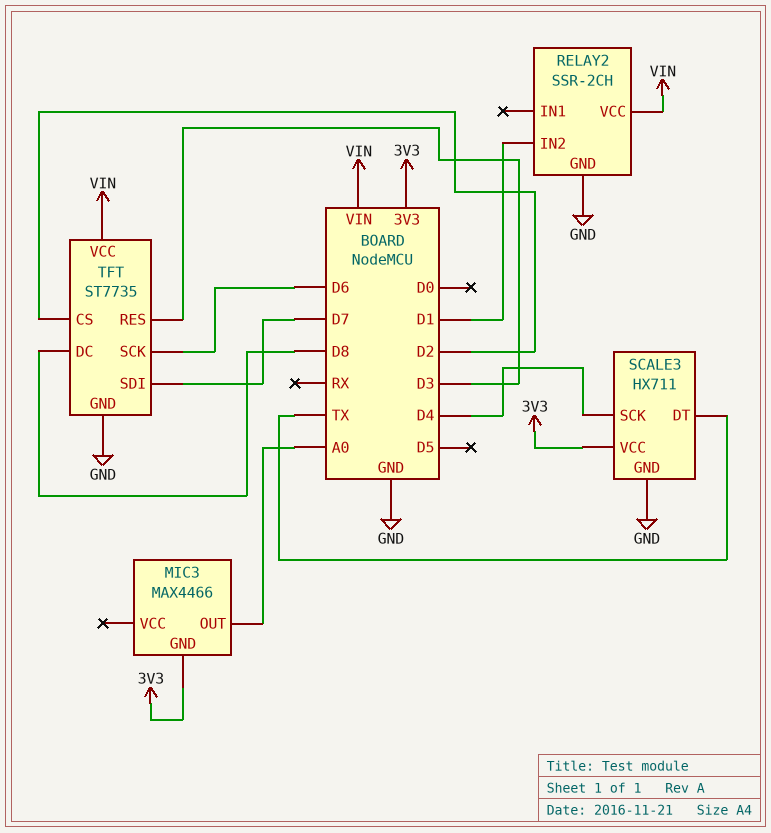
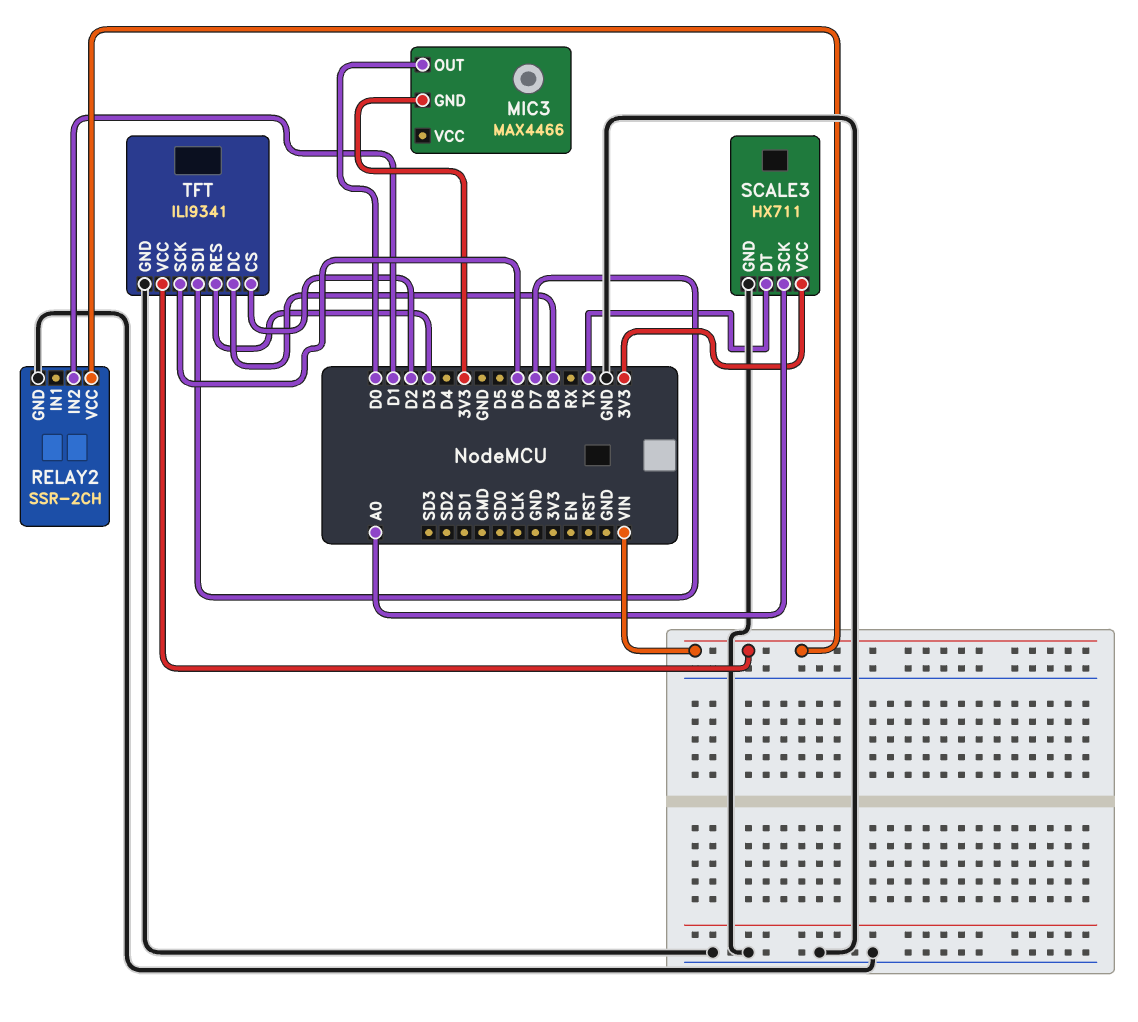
MIC3 pin OUT: A0 -> D0
SCALE3 pin SCK: D4 -> A0
TFT: ST7735 -> ILI9341

